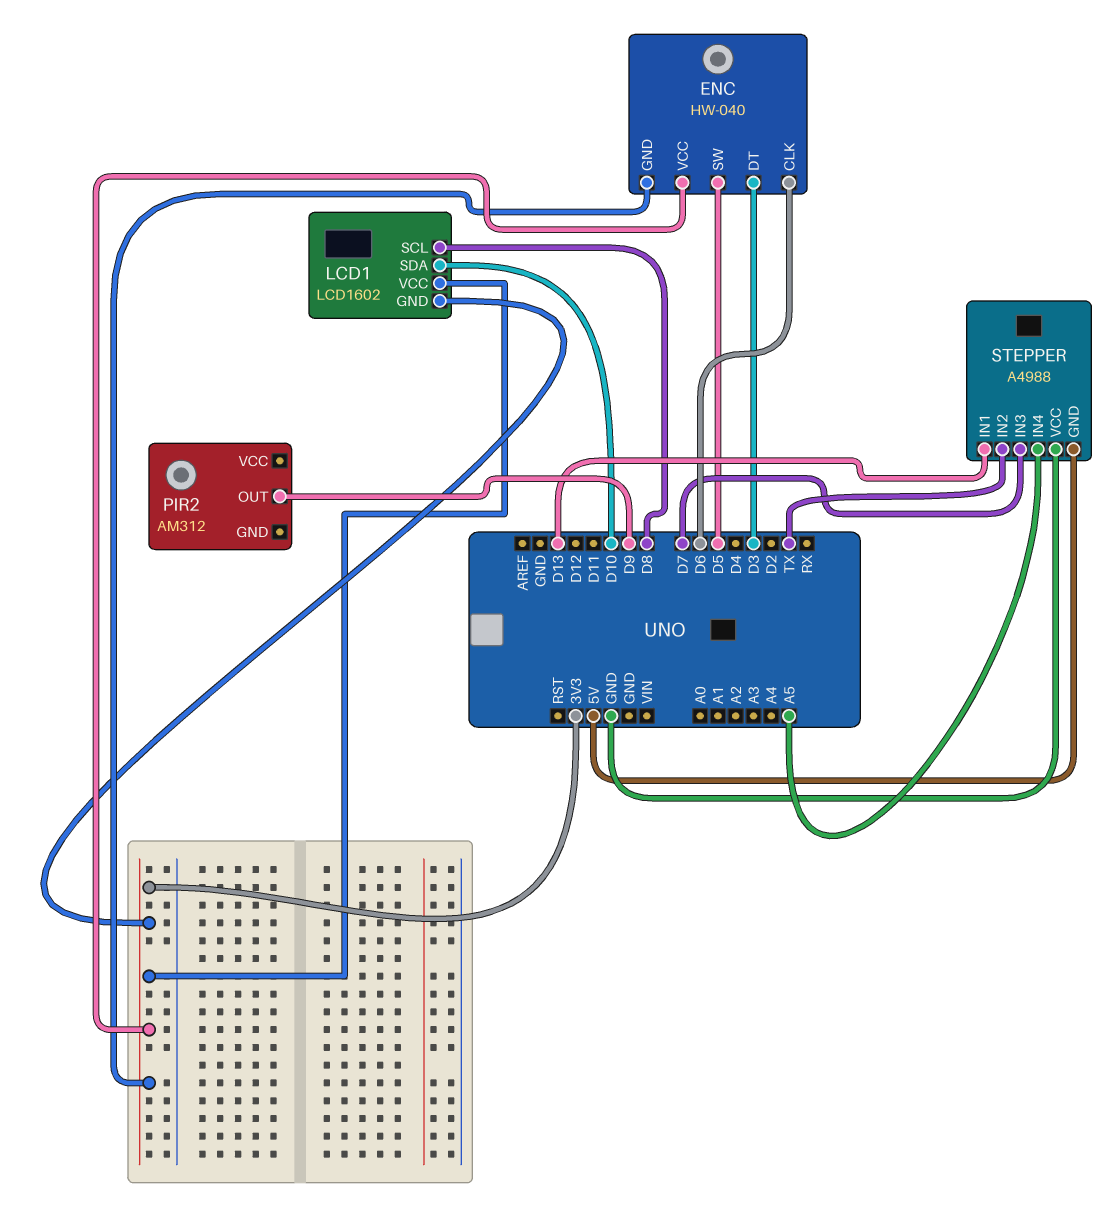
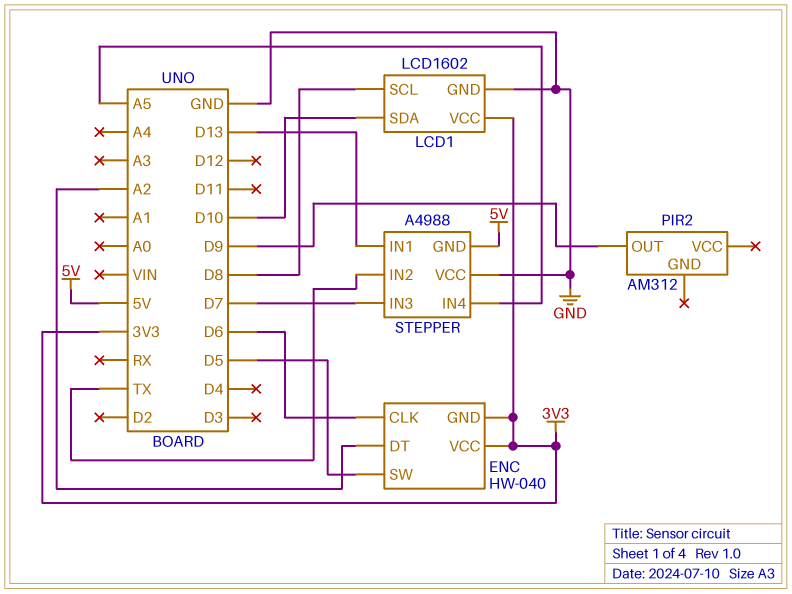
ENC pin DT: D3 -> A2
LCD1 pin GND: 3V3 -> GND

